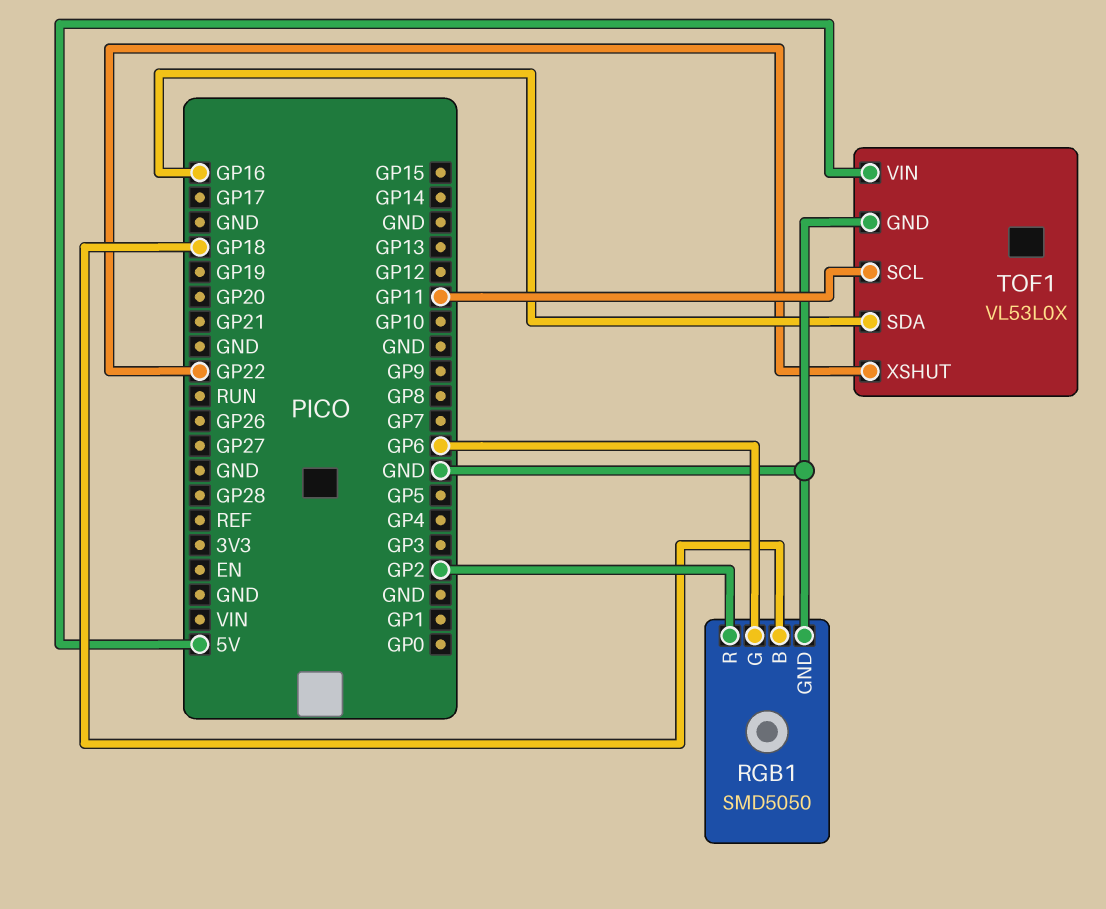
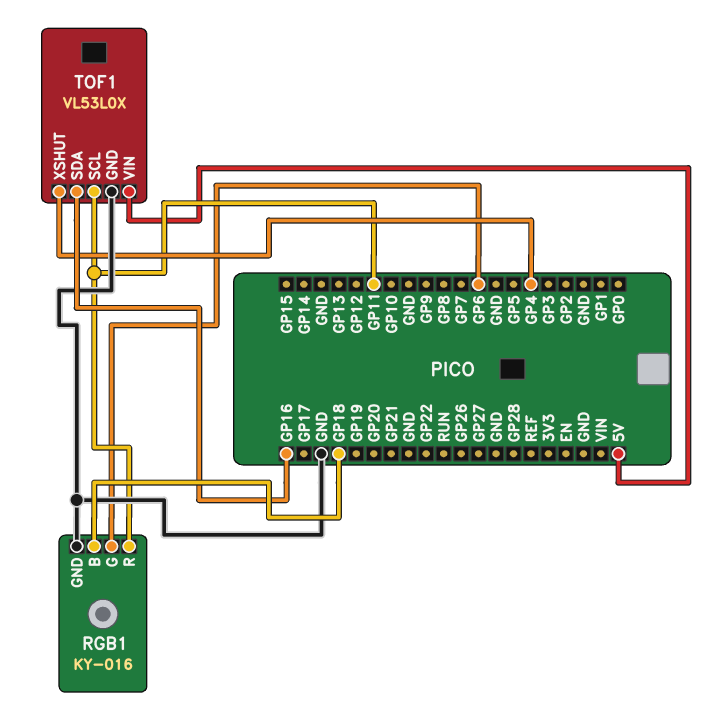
RGB1: SMD5050 -> KY-016
RGB1 pin R: GP2 -> GP11
TOF1 pin XSHUT: GP22 -> GP4

